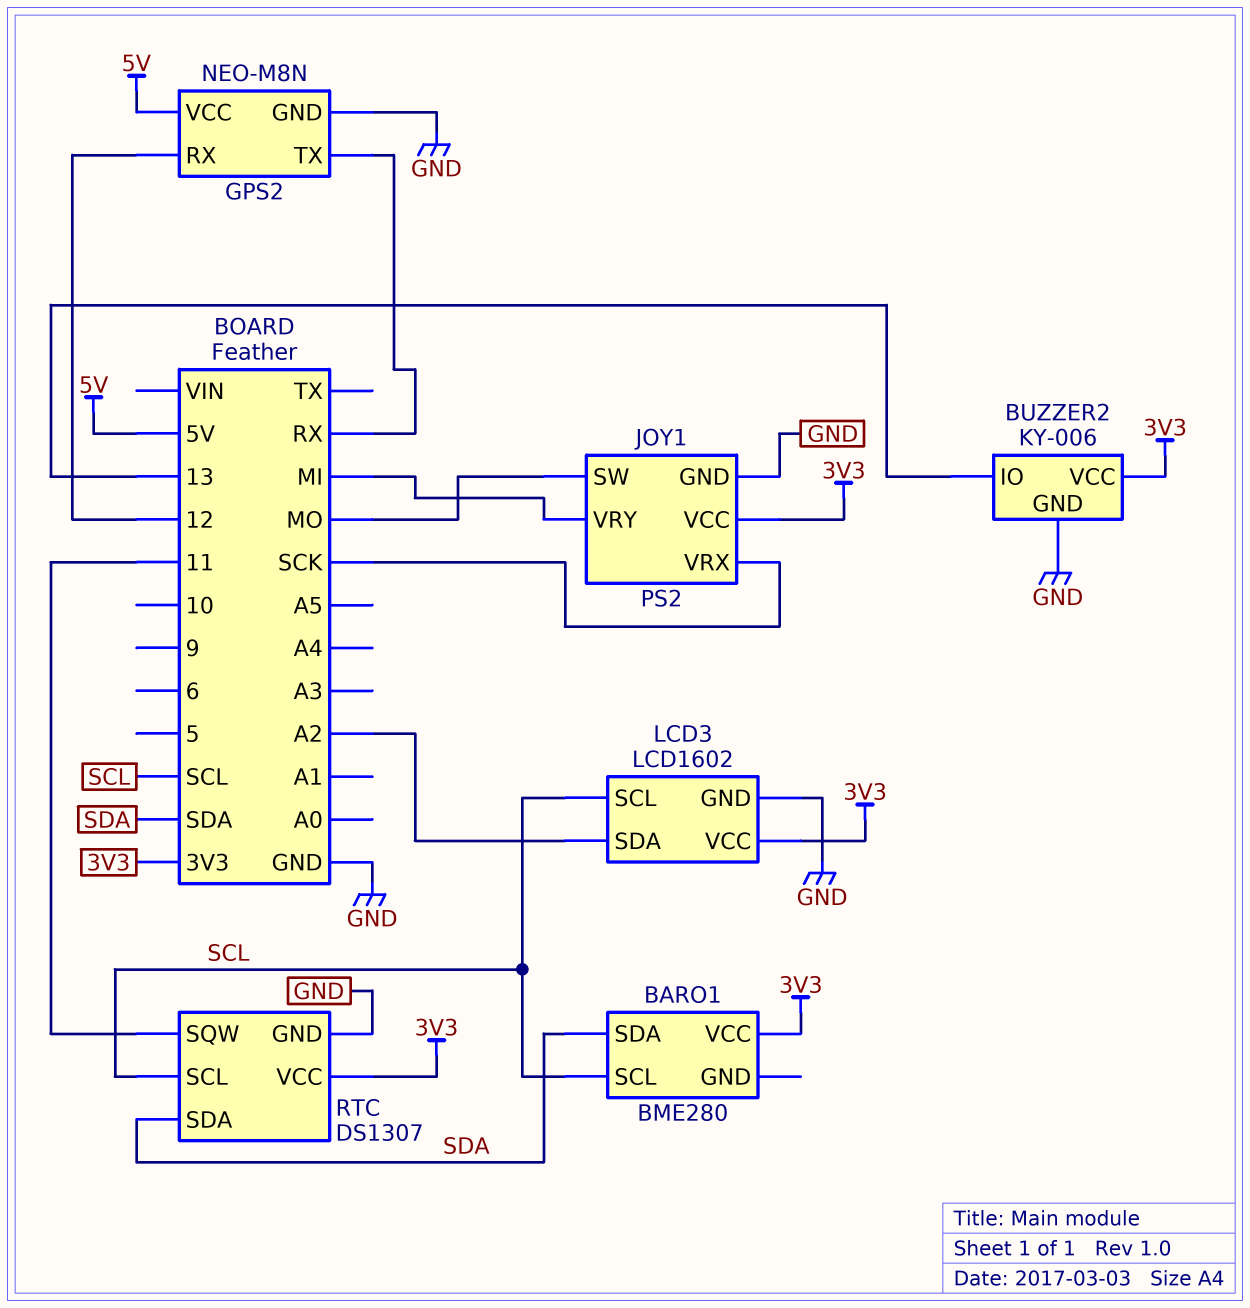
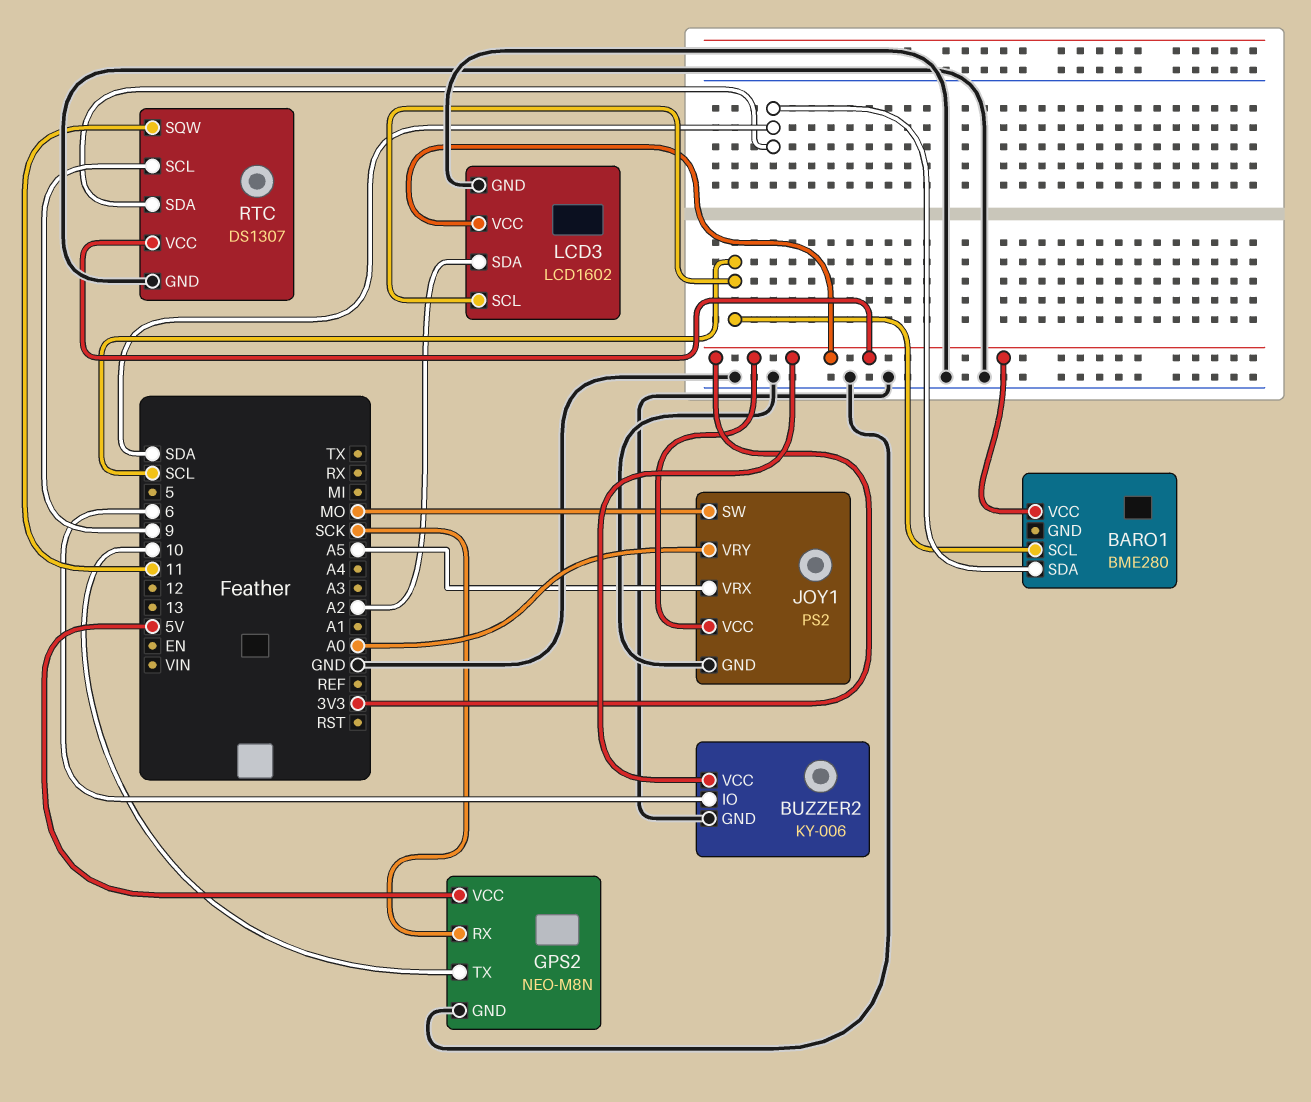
BUZZER2 pin IO: 13 -> 6
GPS2 pin RX: 12 -> SCK
GPS2 pin TX: RX -> 10
JOY1 pin VRX: SCK -> A5
JOY1 pin VRY: MI -> A0
RTC pin SCL: SCL -> 9

